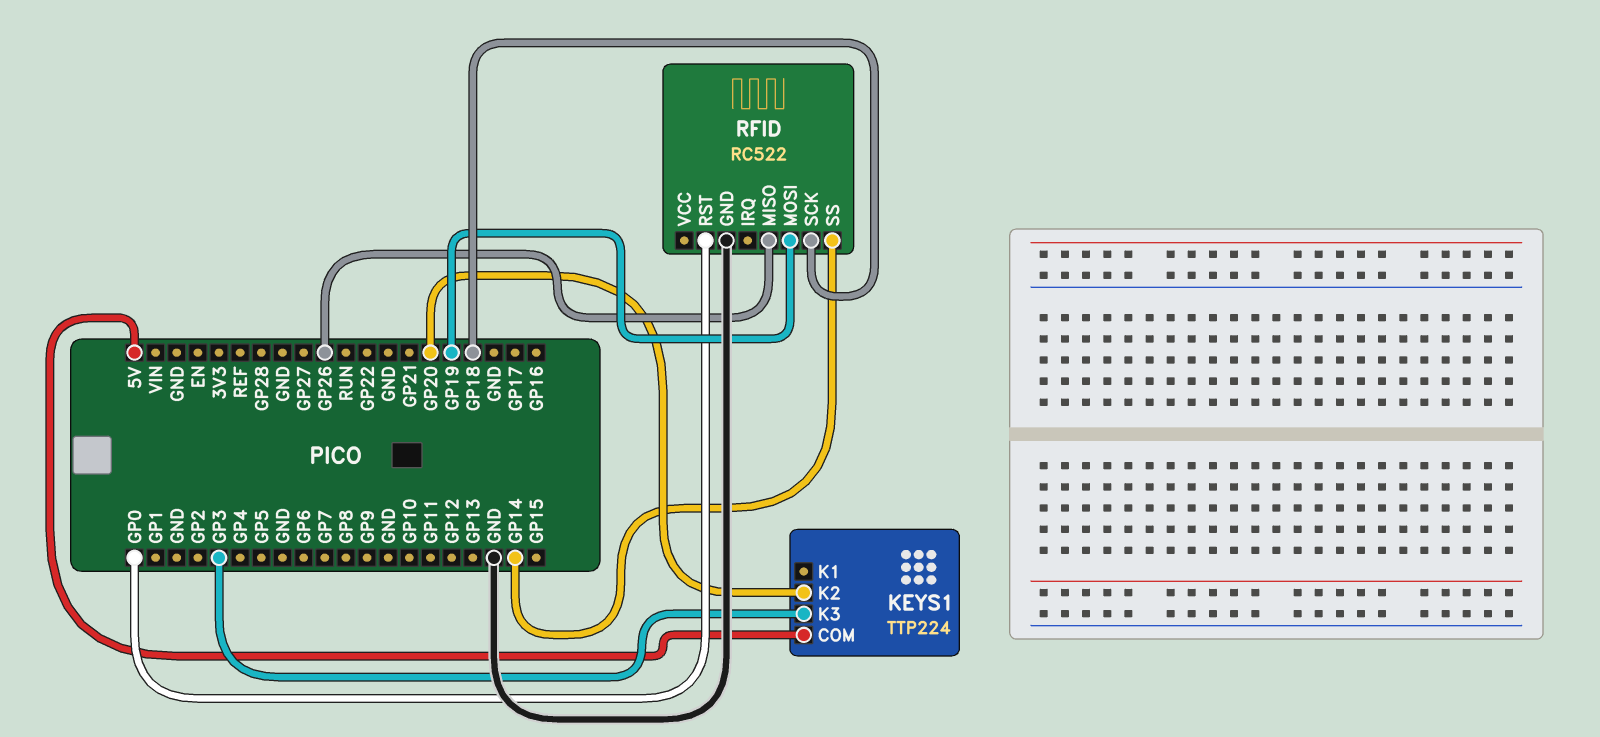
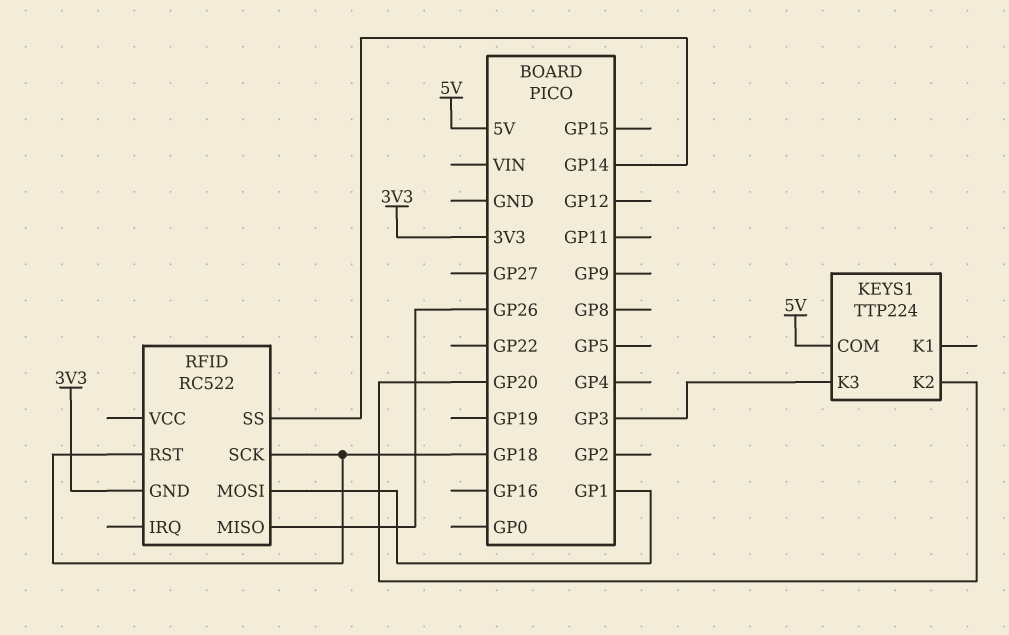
RFID pin GND: GND -> 3V3
RFID pin MOSI: GP19 -> GP1
RFID pin RST: GP0 -> GP18

